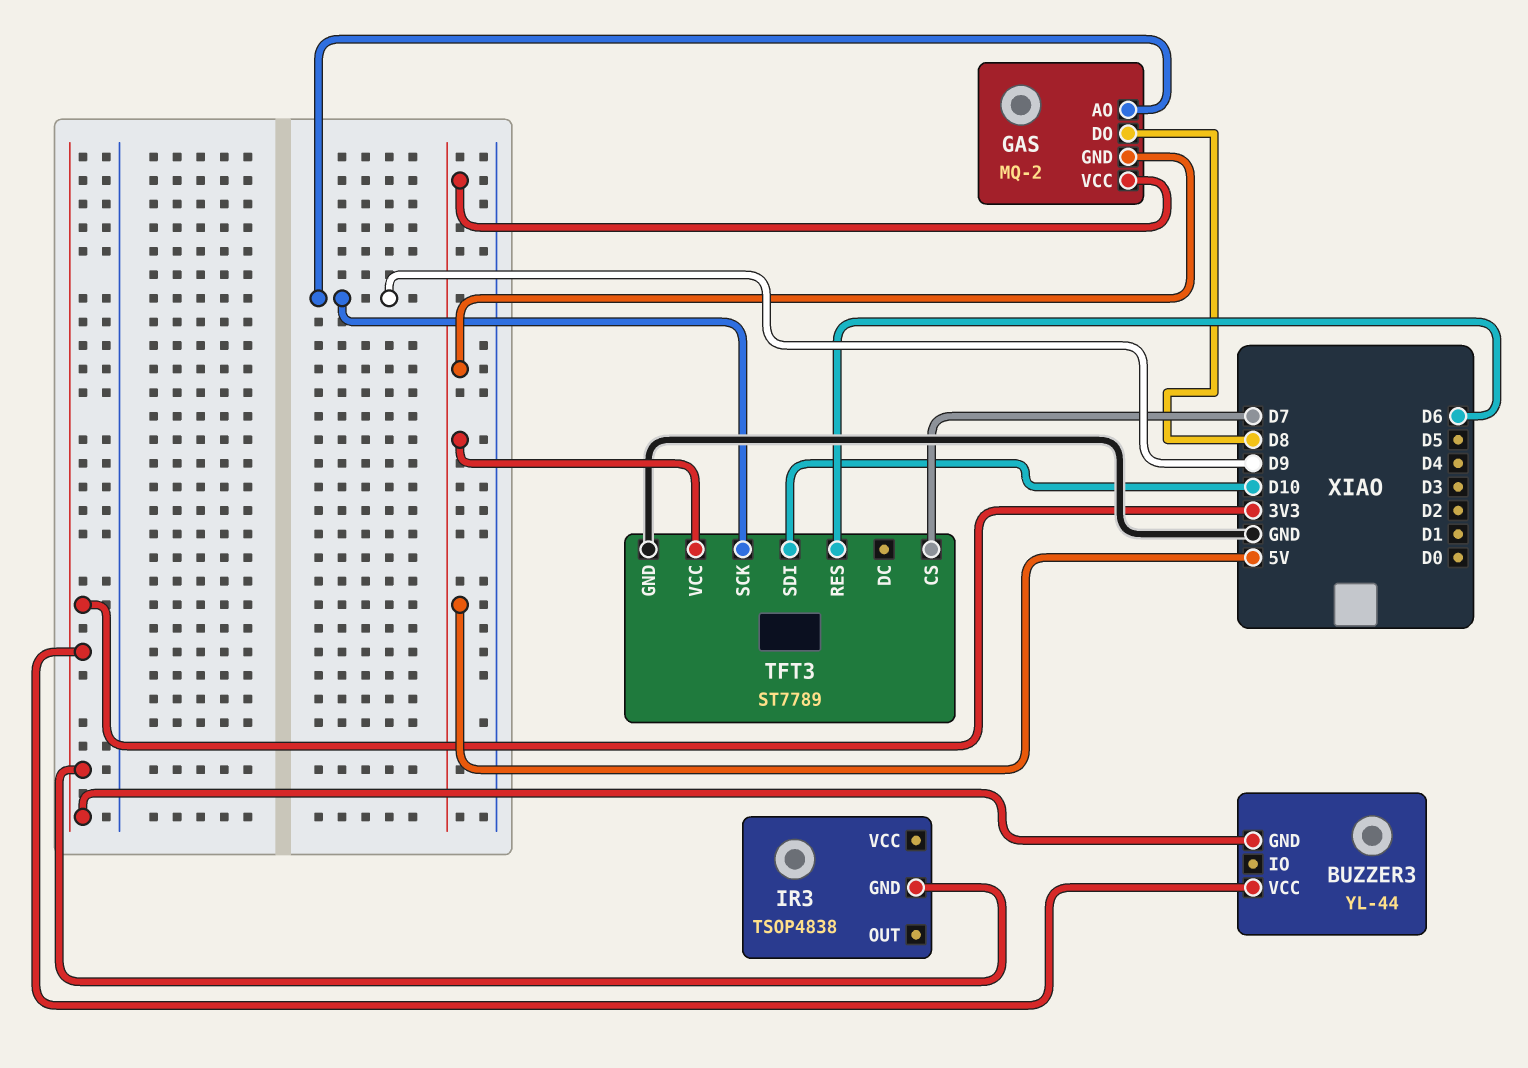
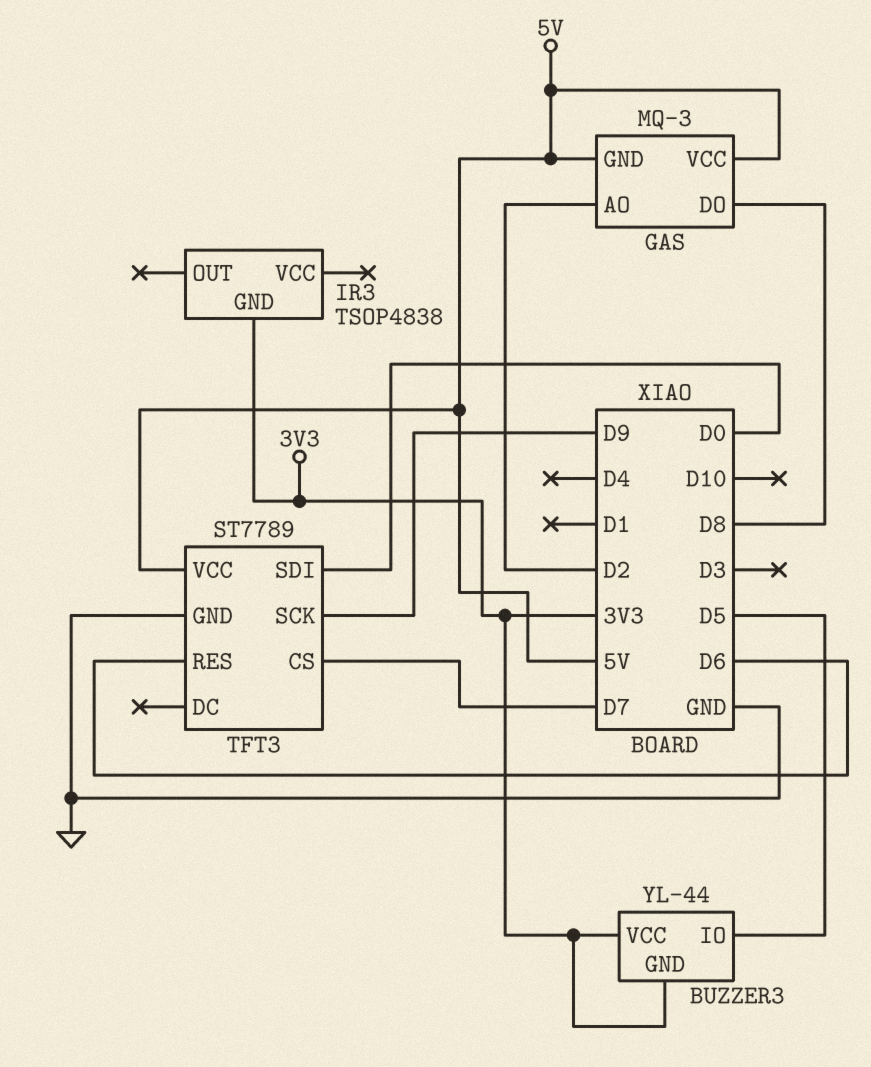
BUZZER3 pin IO: none -> D5
GAS: MQ-2 -> MQ-3
GAS pin AO: D9 -> D2
TFT3 pin SDI: D10 -> D0

